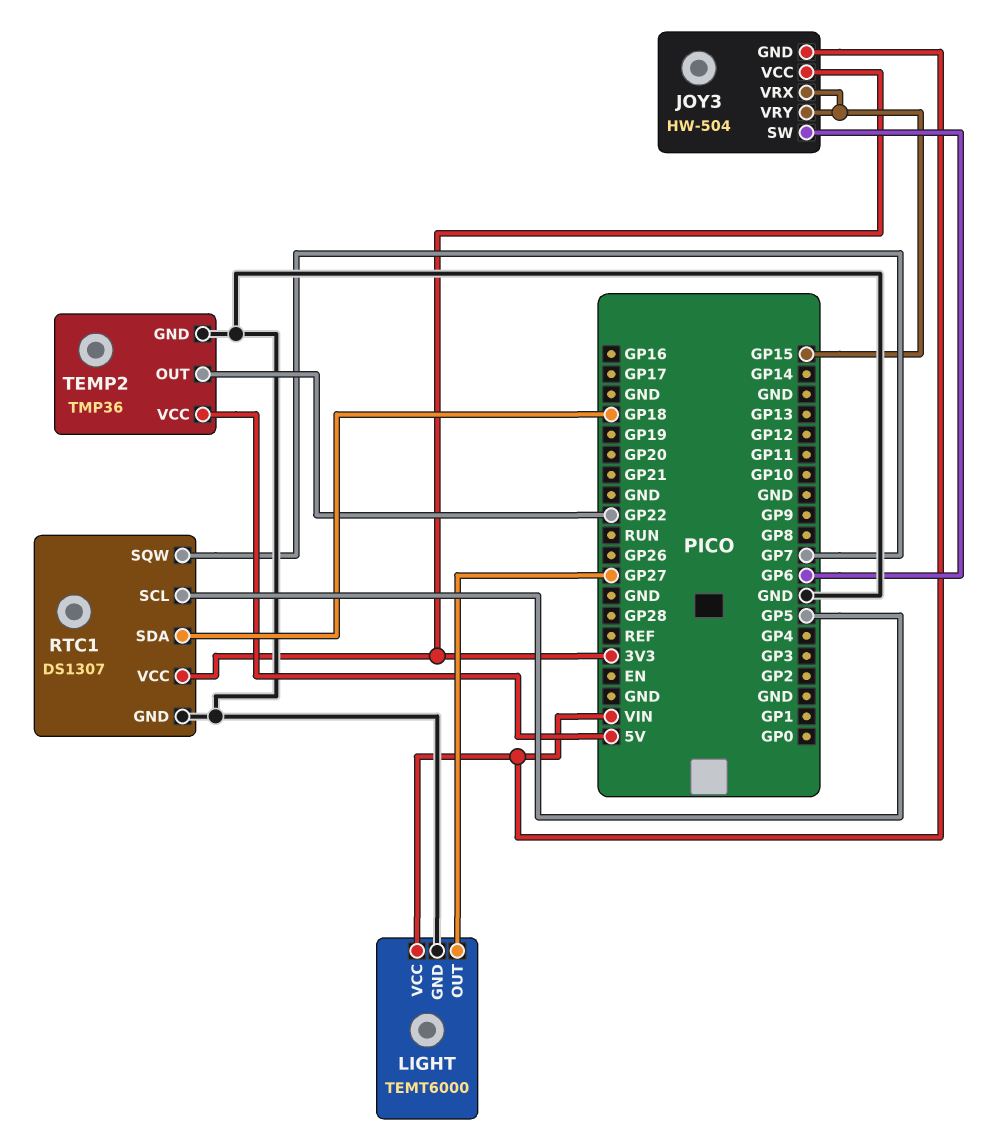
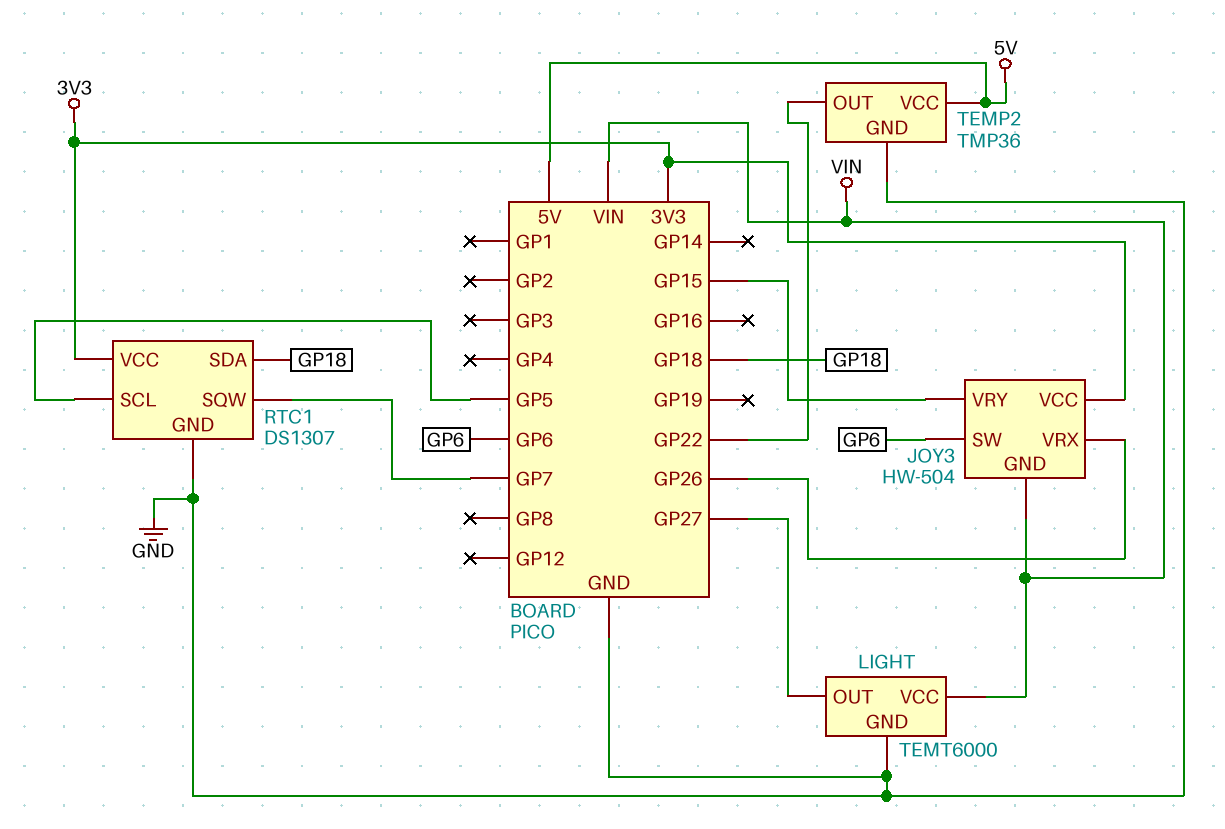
JOY3 pin VRX: GP15 -> GP26

